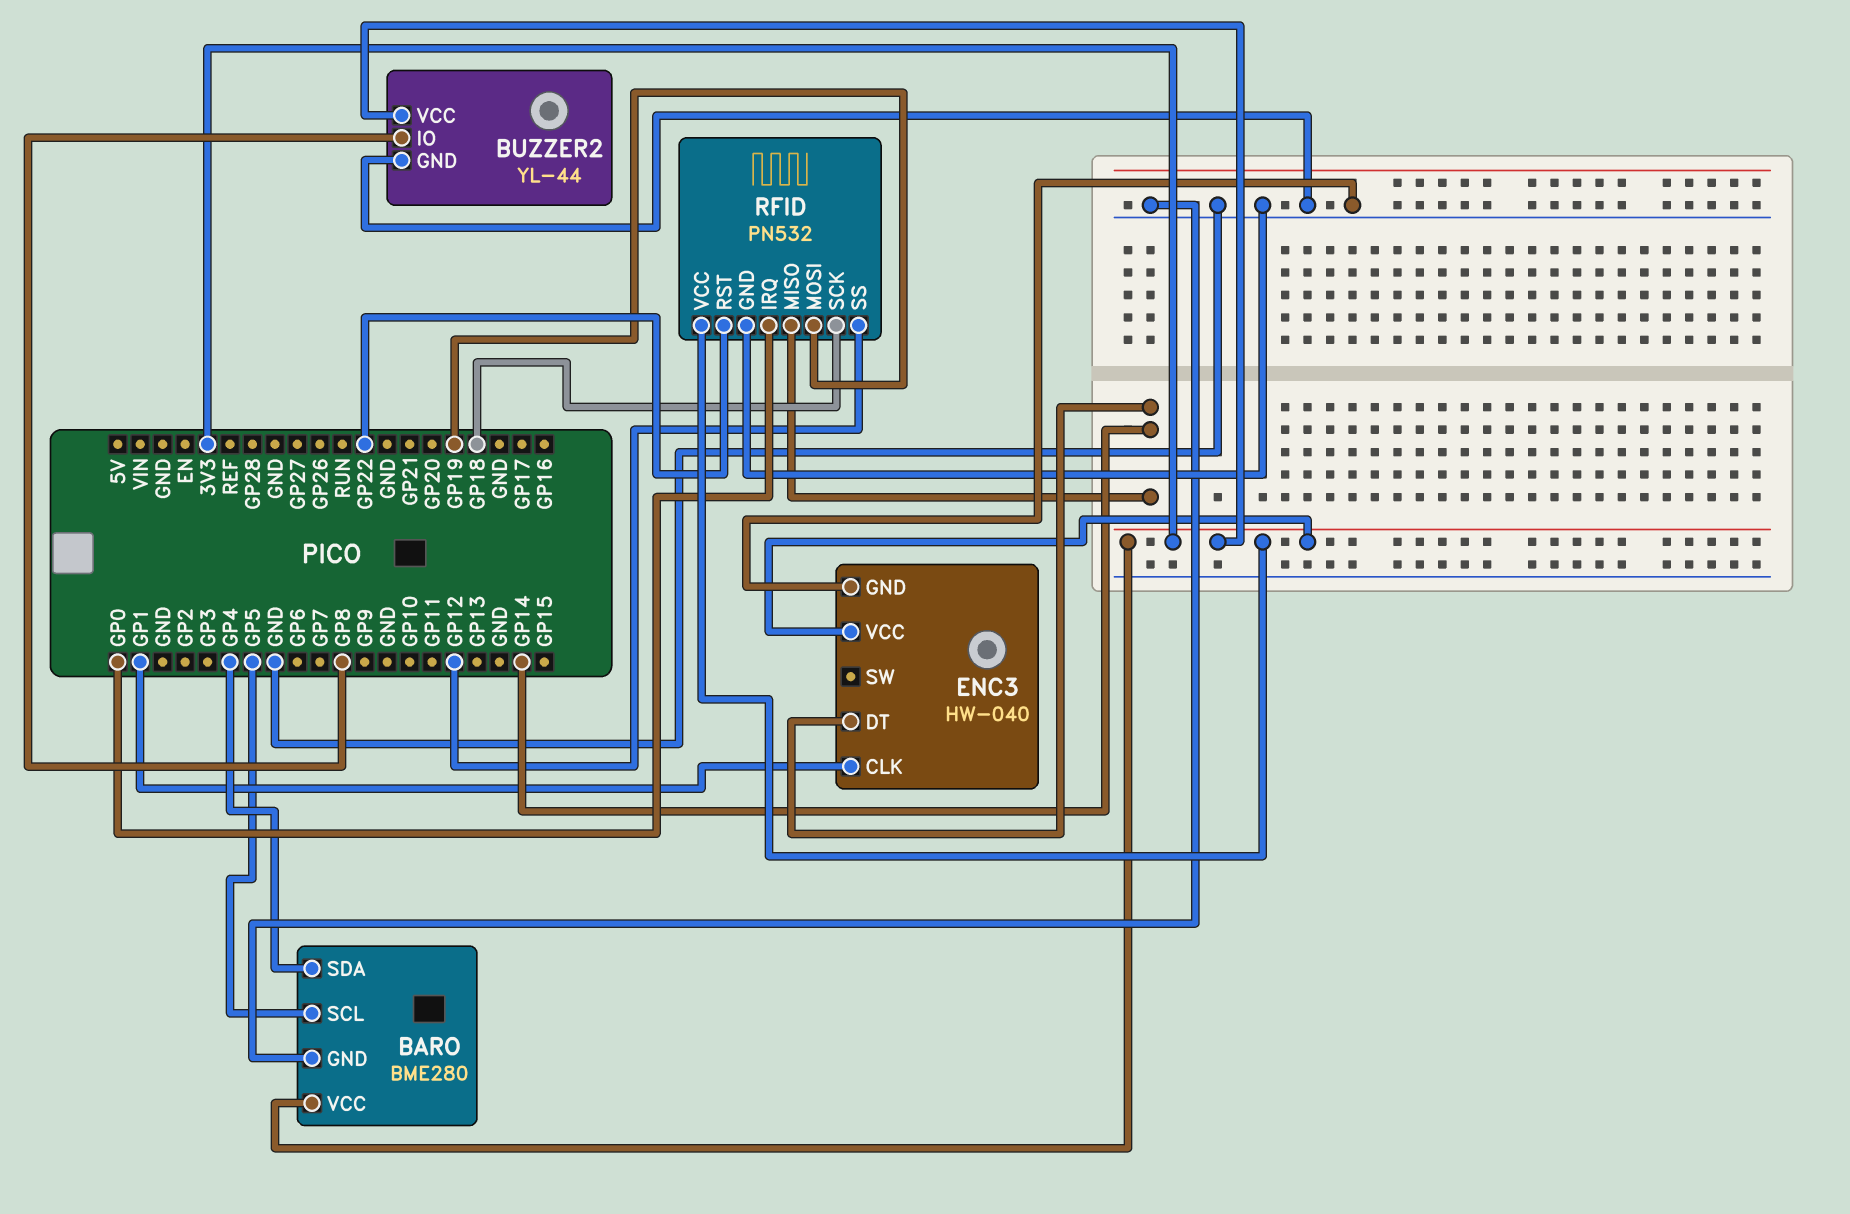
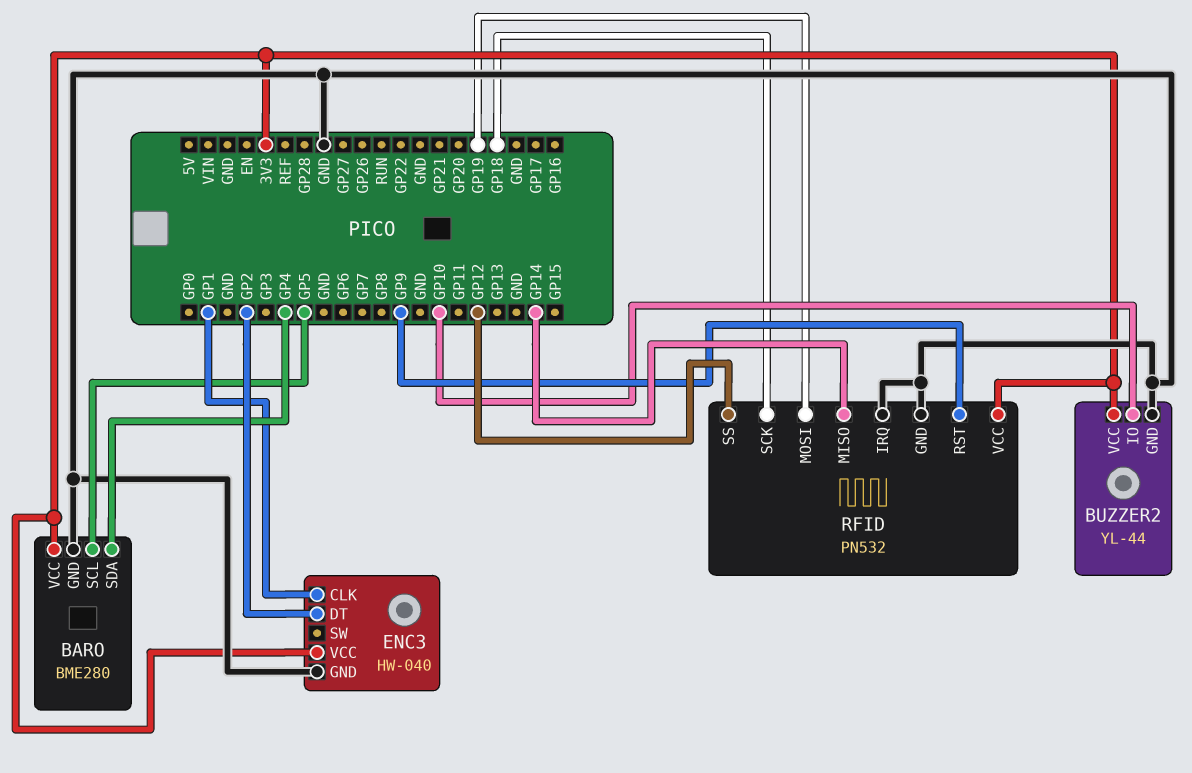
BUZZER2 pin IO: GP8 -> GP10
ENC3 pin DT: GP14 -> GP2
RFID pin IRQ: GP0 -> GND
RFID pin RST: GP22 -> GP9

